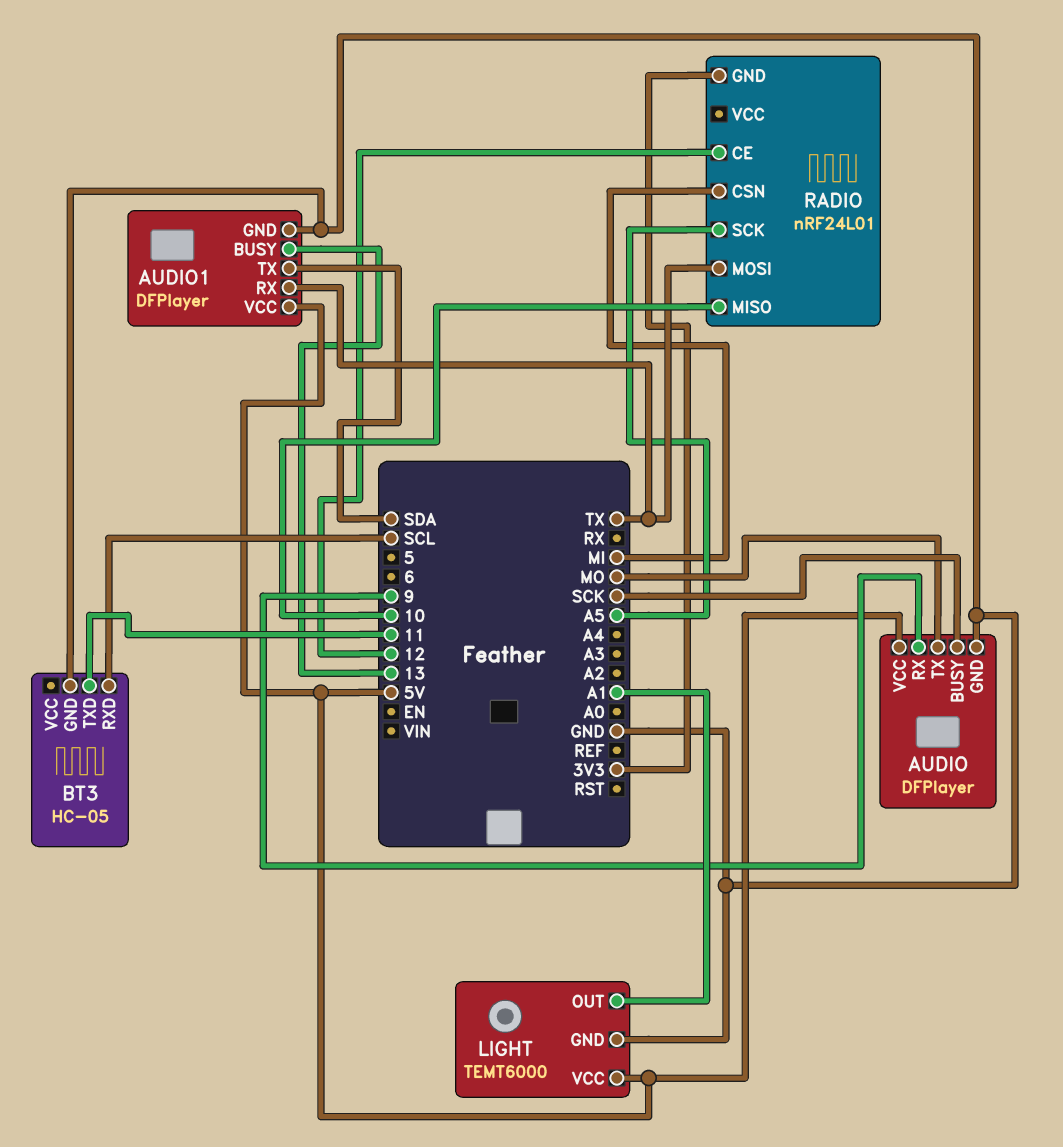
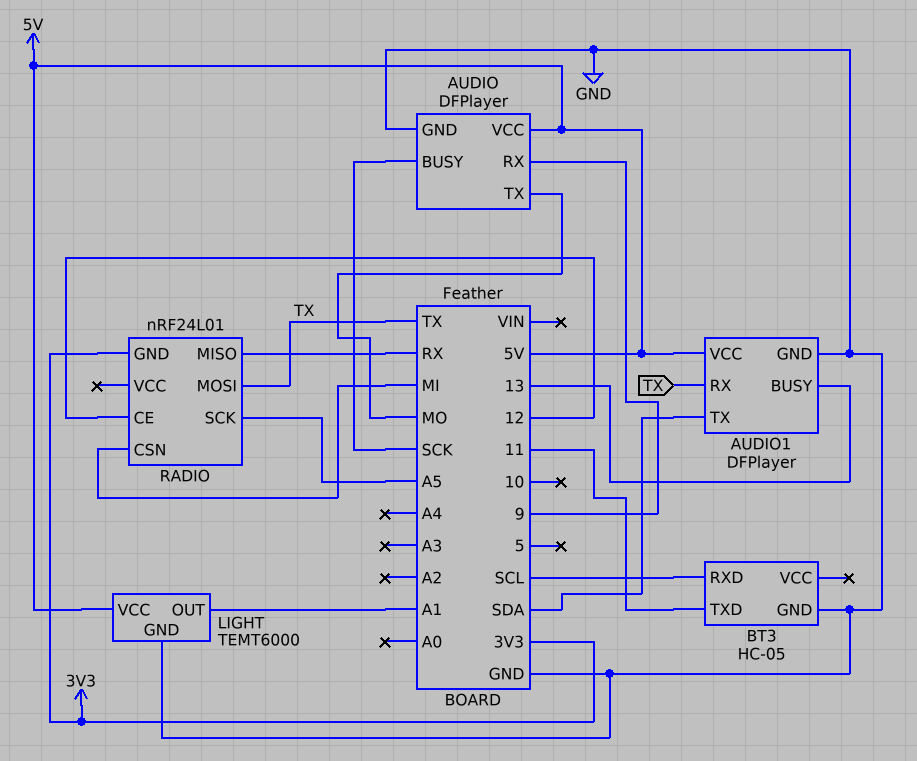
RADIO pin MISO: 10 -> RX

